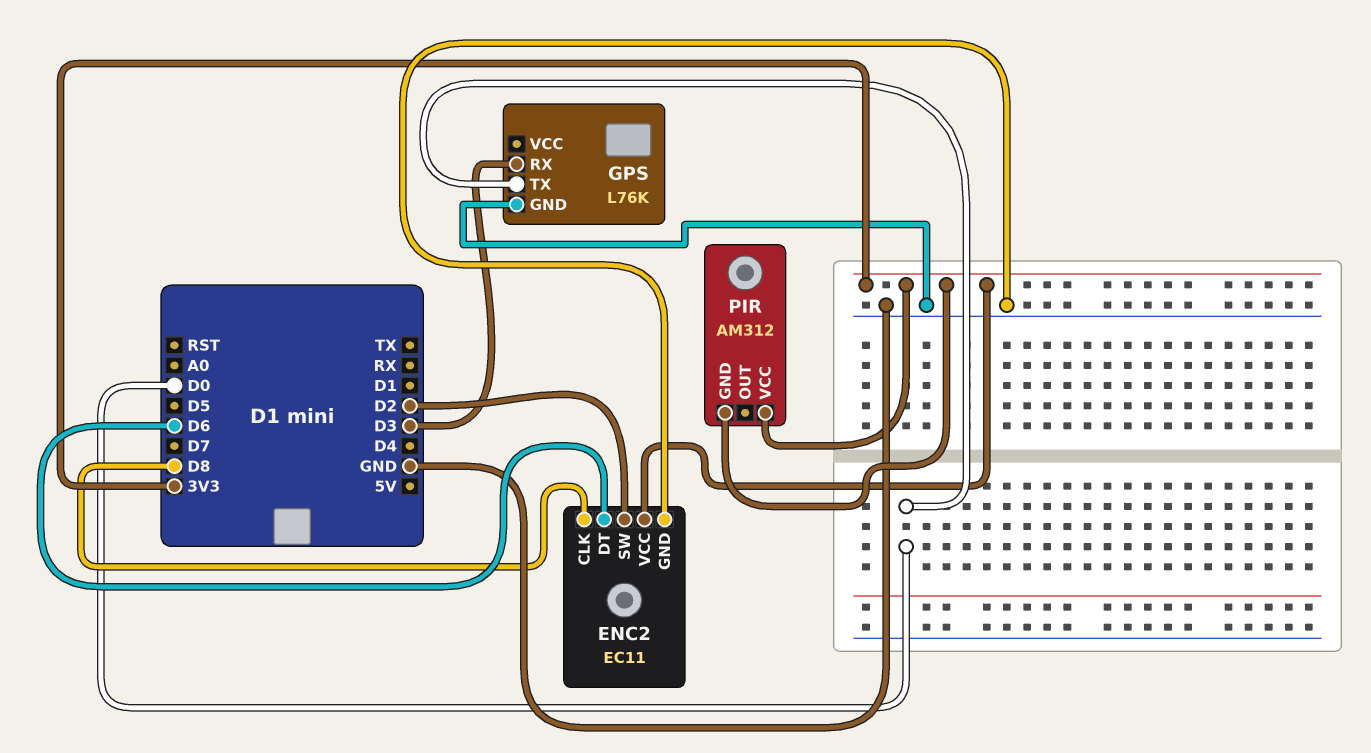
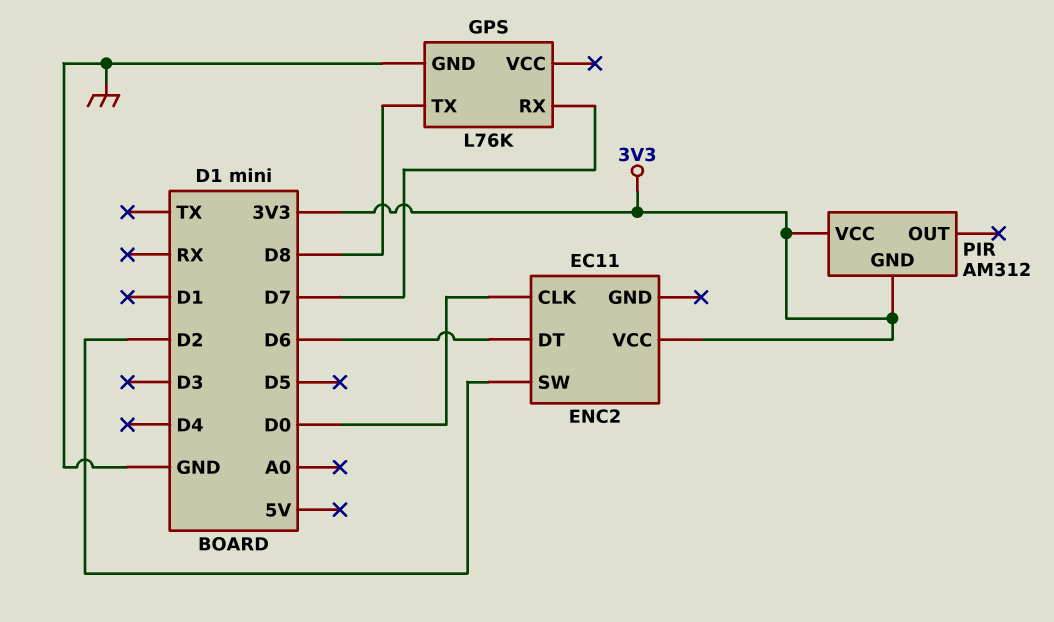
ENC2 pin CLK: D8 -> D0
ENC2 pin GND: GND -> none
GPS pin RX: D3 -> D7
GPS pin TX: D0 -> D8

